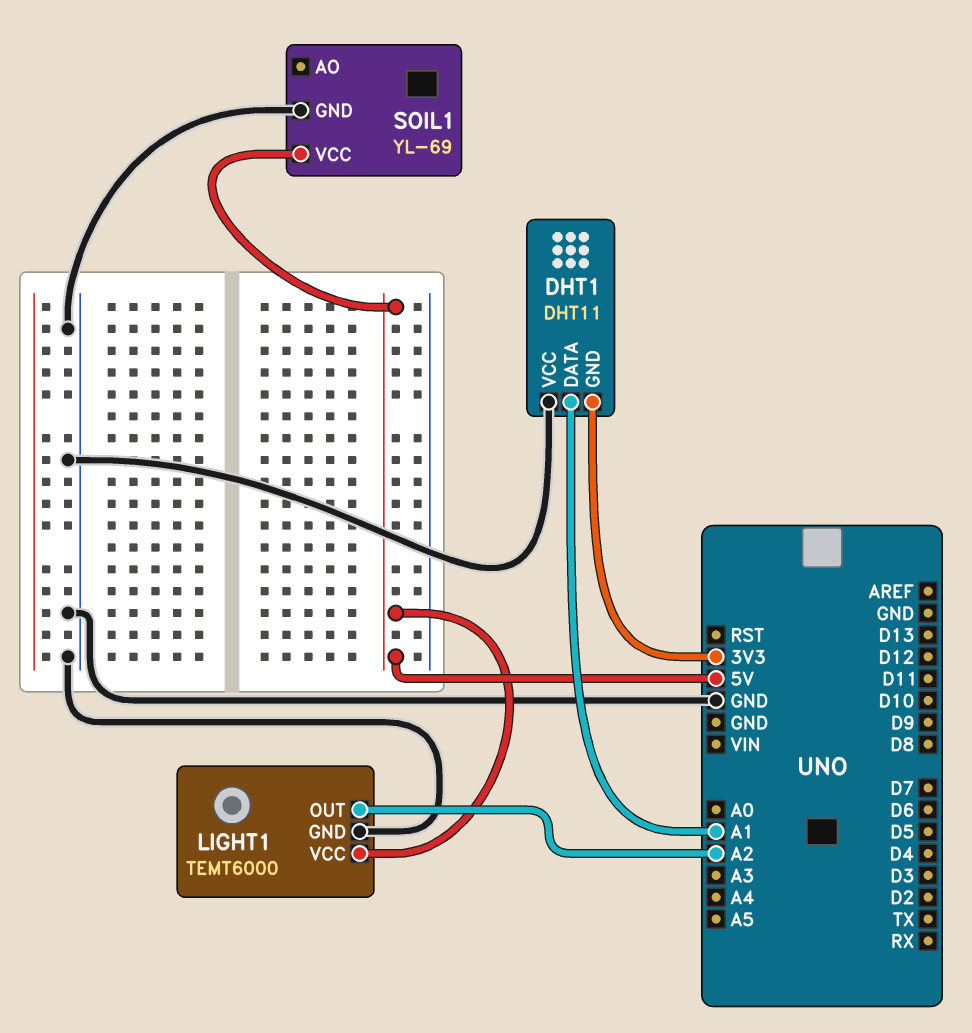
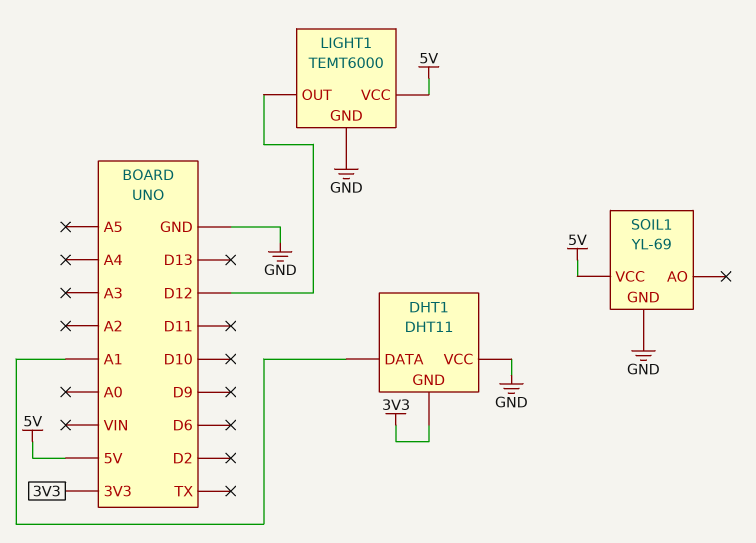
LIGHT1 pin OUT: A2 -> D12

